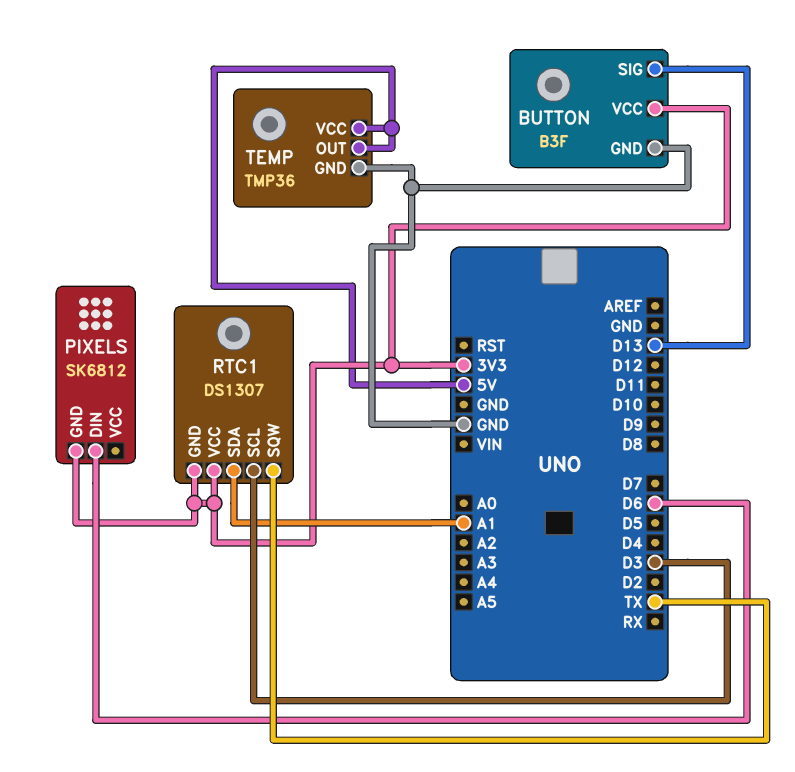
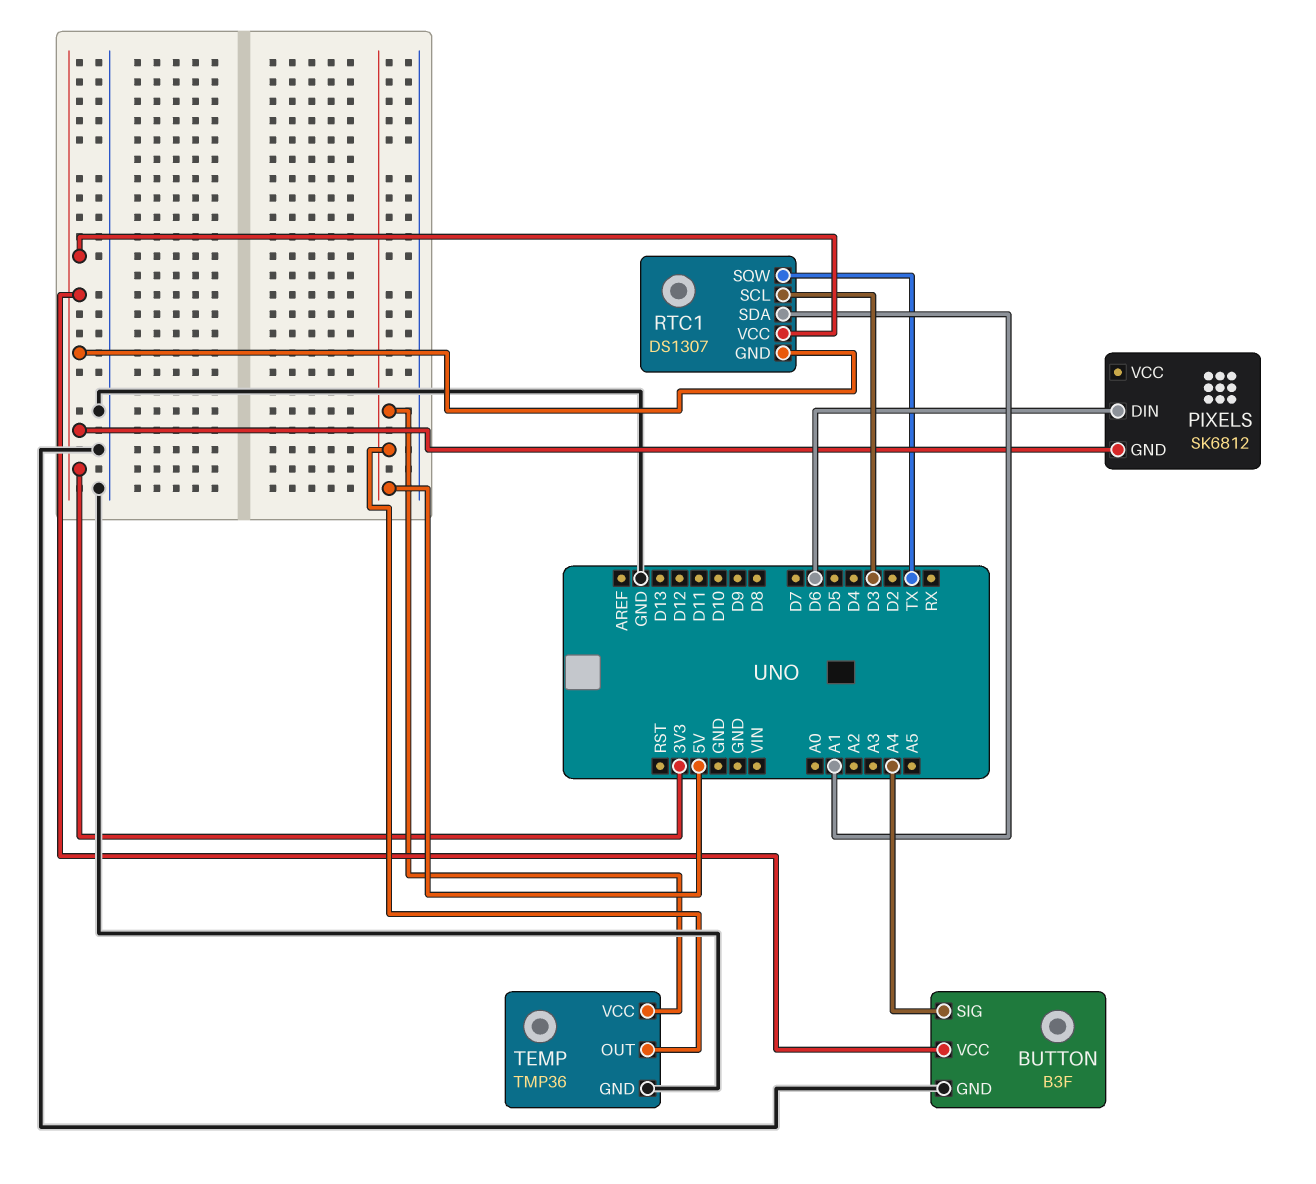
BUTTON pin SIG: D13 -> A4

